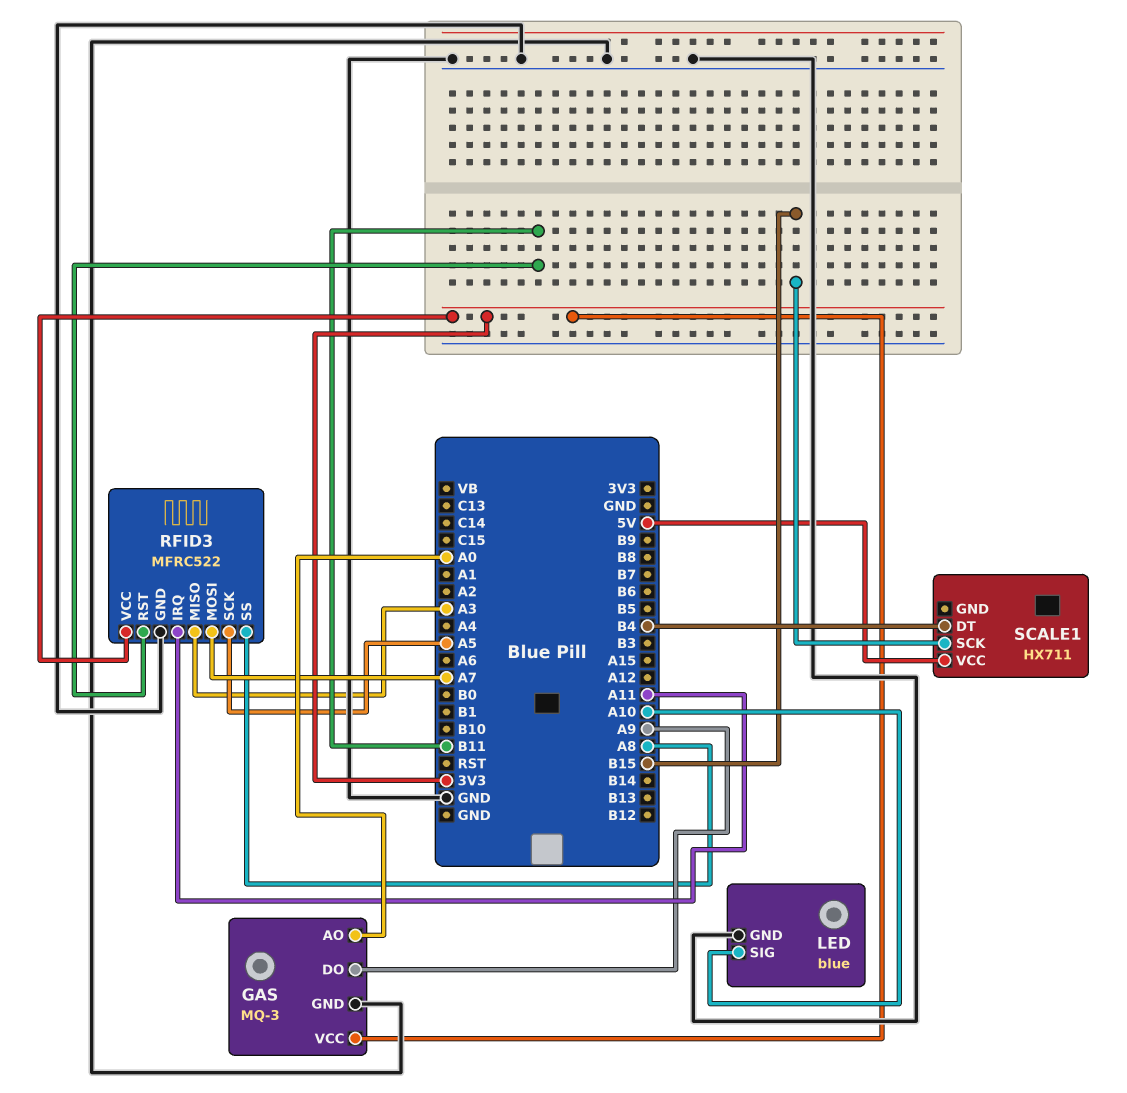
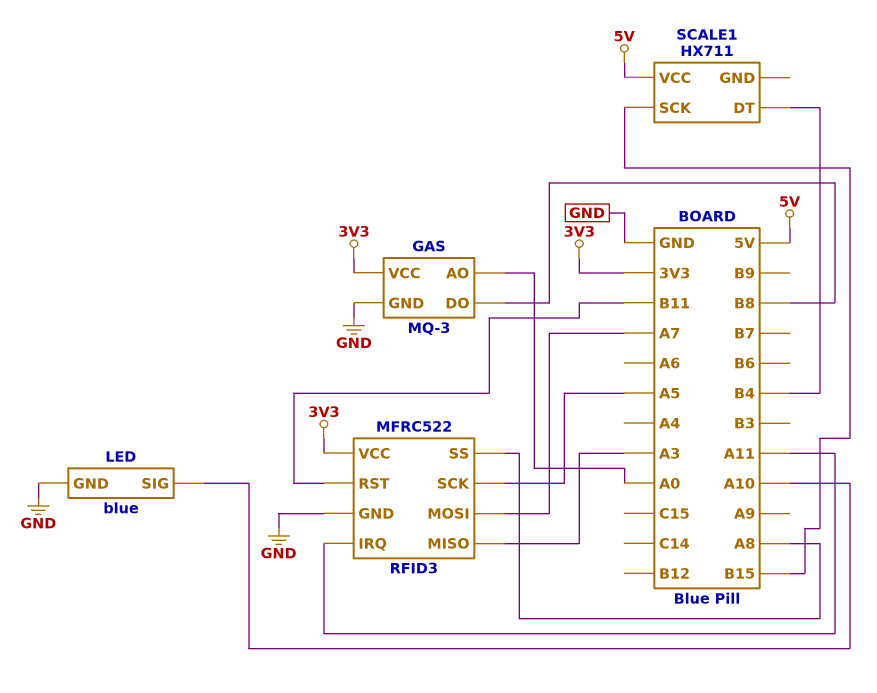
GAS pin DO: A9 -> B8

